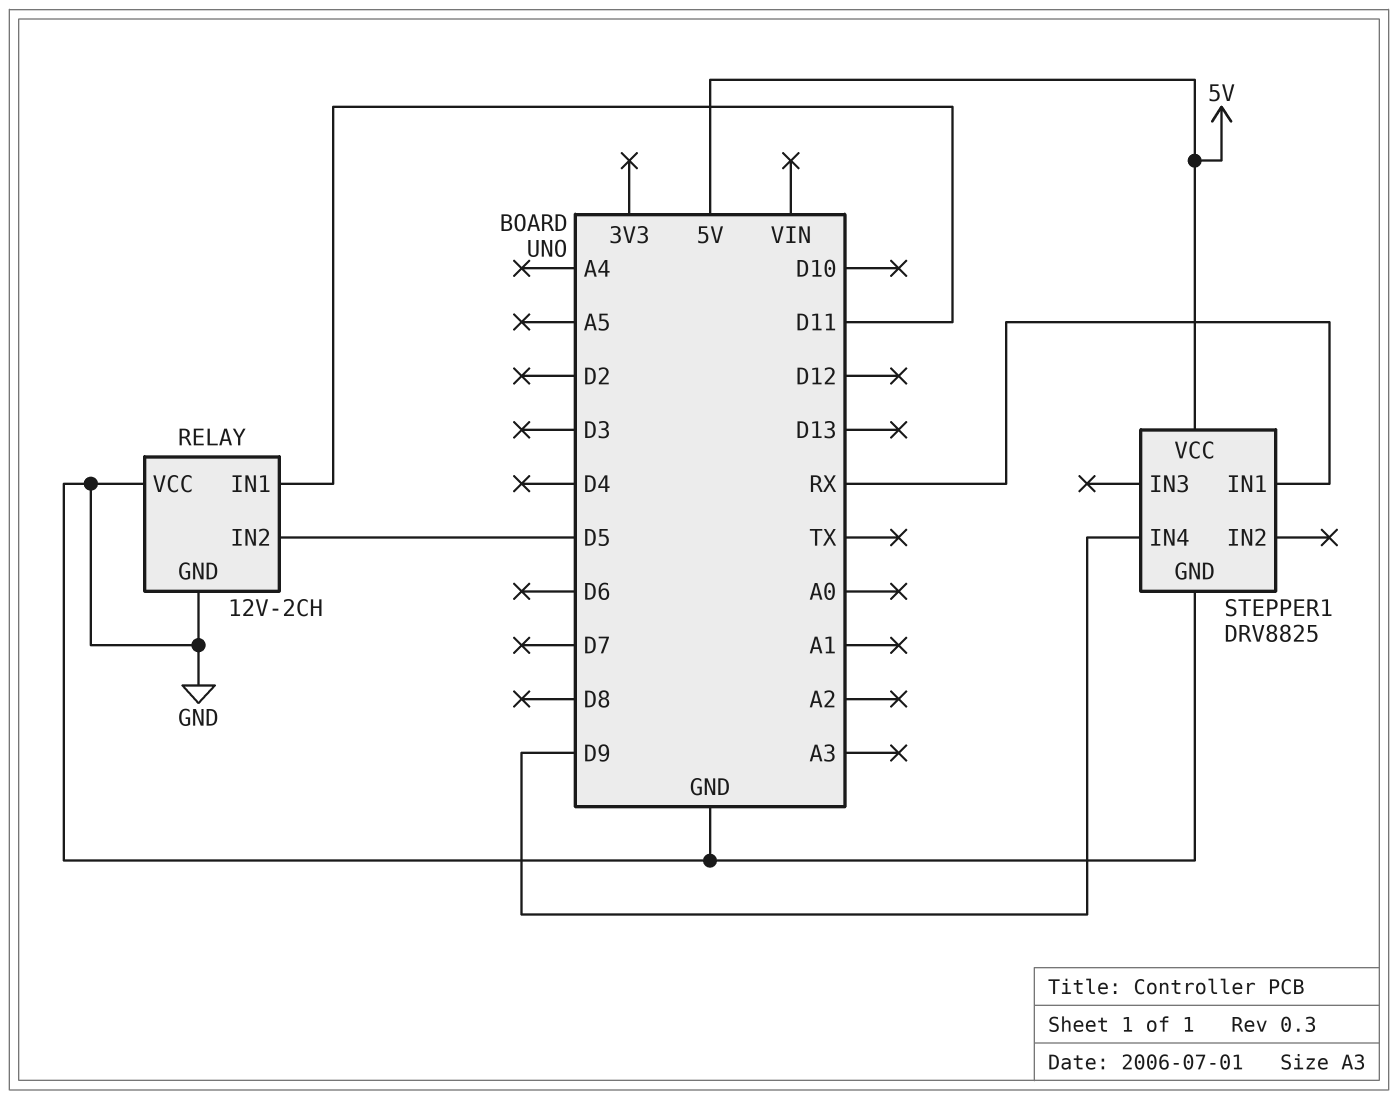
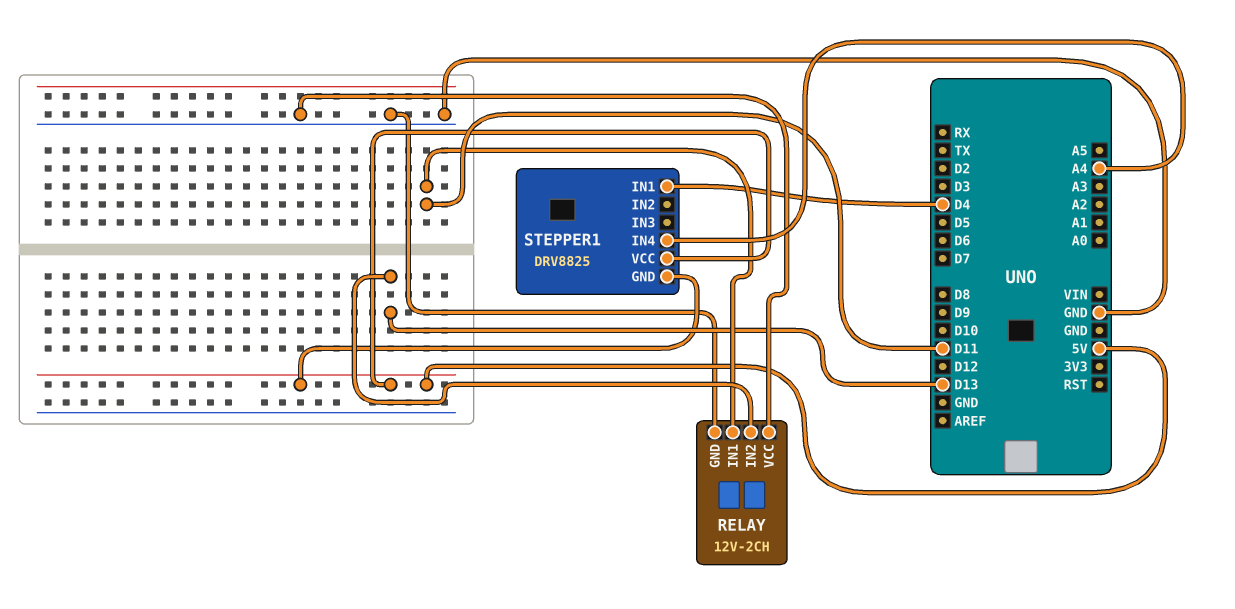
RELAY pin IN2: D5 -> D13
STEPPER1 pin GND: GND -> 5V
STEPPER1 pin IN1: RX -> D4
STEPPER1 pin IN4: D9 -> A4

